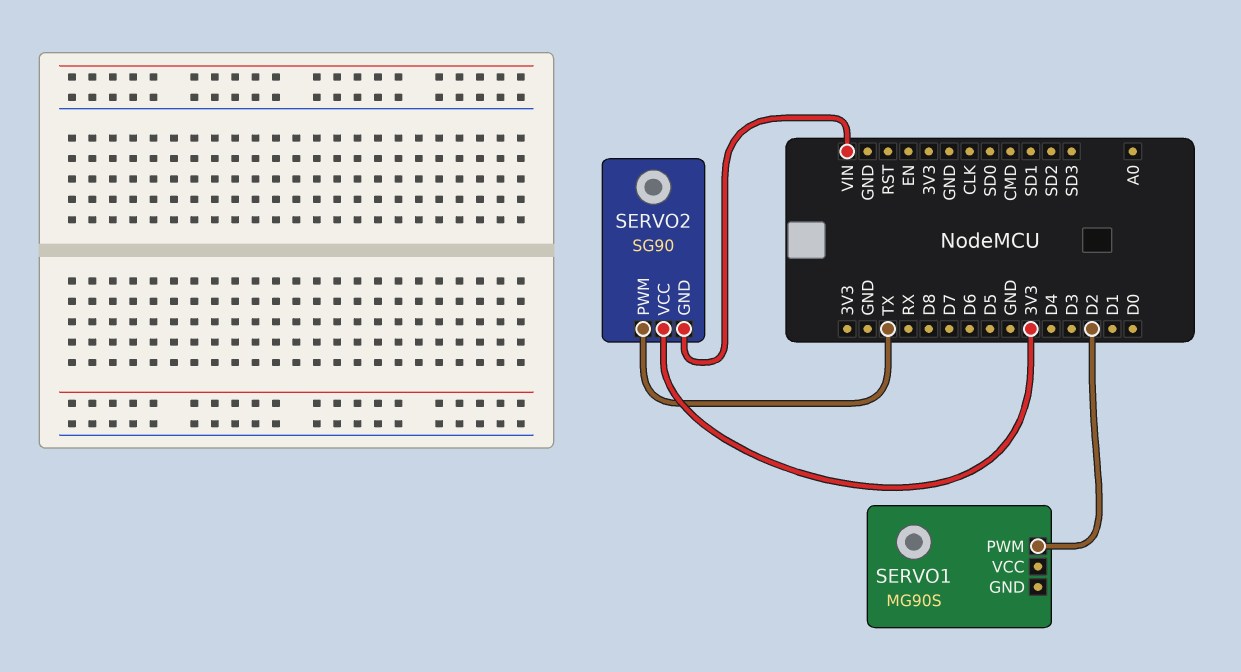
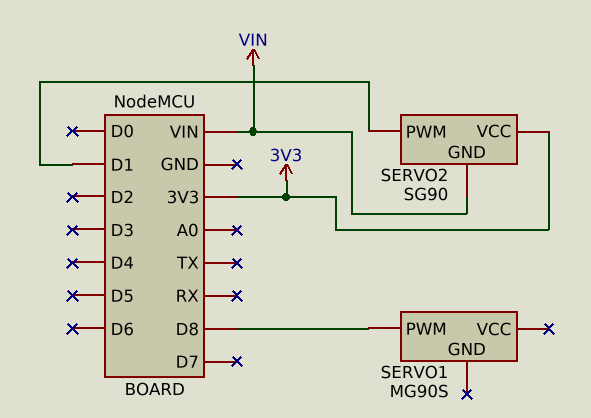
SERVO1 pin PWM: D2 -> D8
SERVO2 pin PWM: TX -> D1

